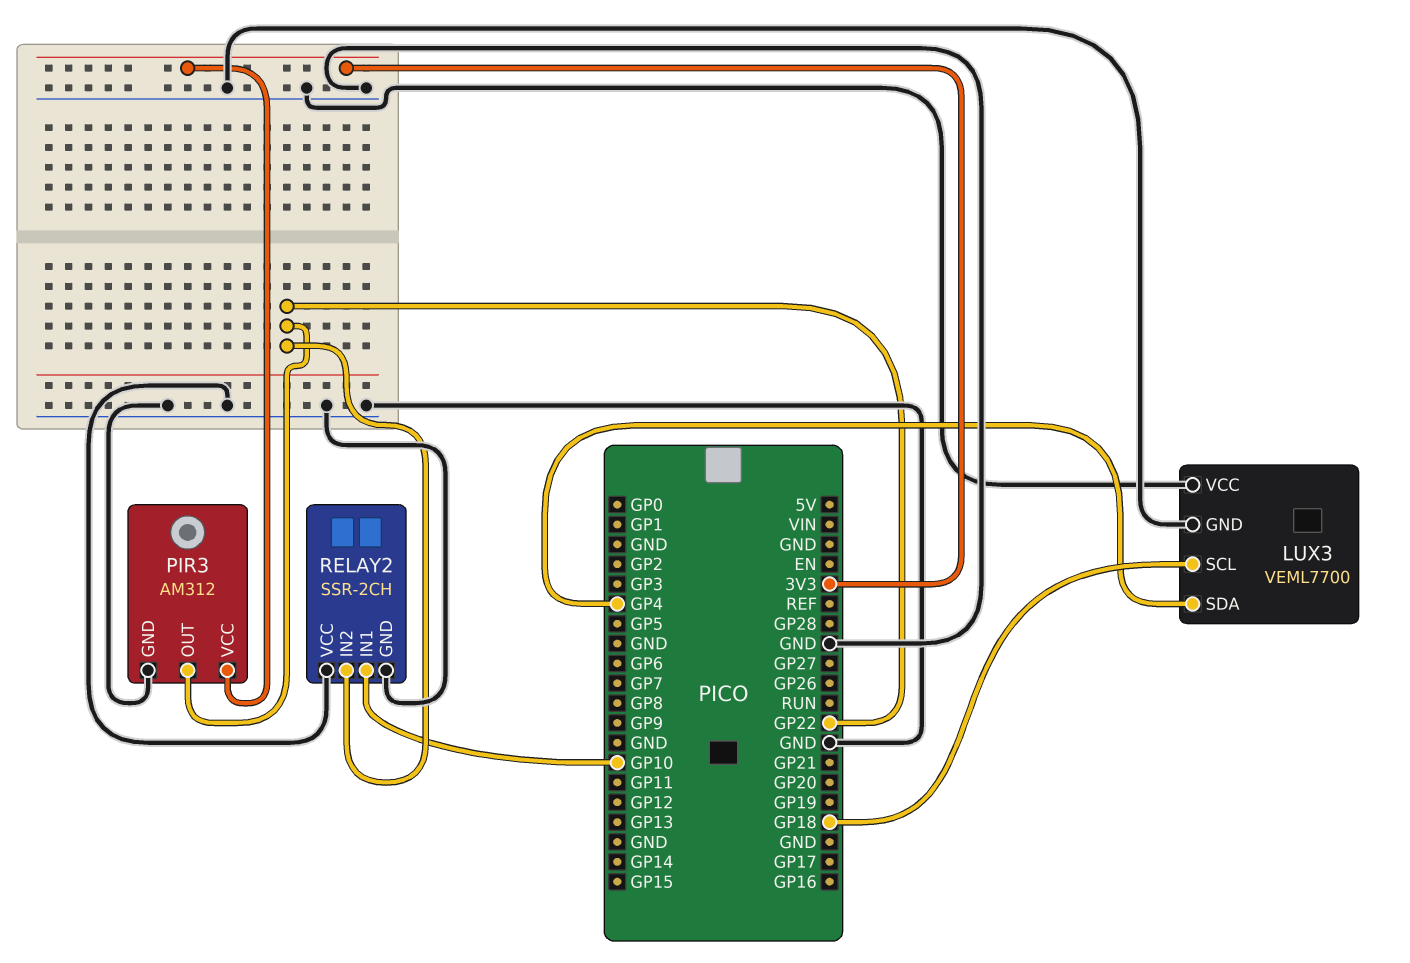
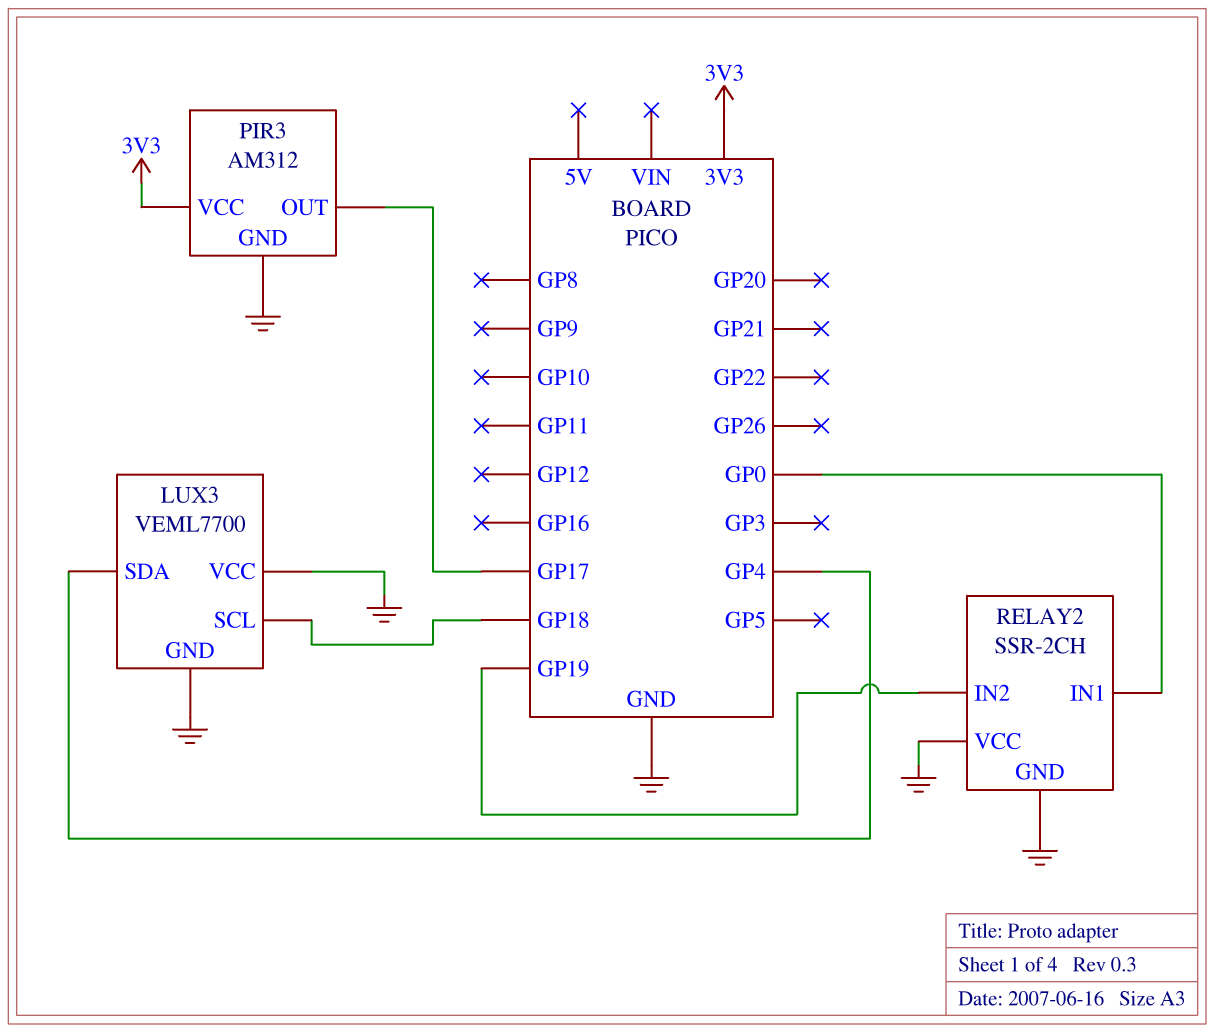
PIR3 pin OUT: GP22 -> GP17
RELAY2 pin IN1: GP10 -> GP0
RELAY2 pin IN2: GP22 -> GP19

